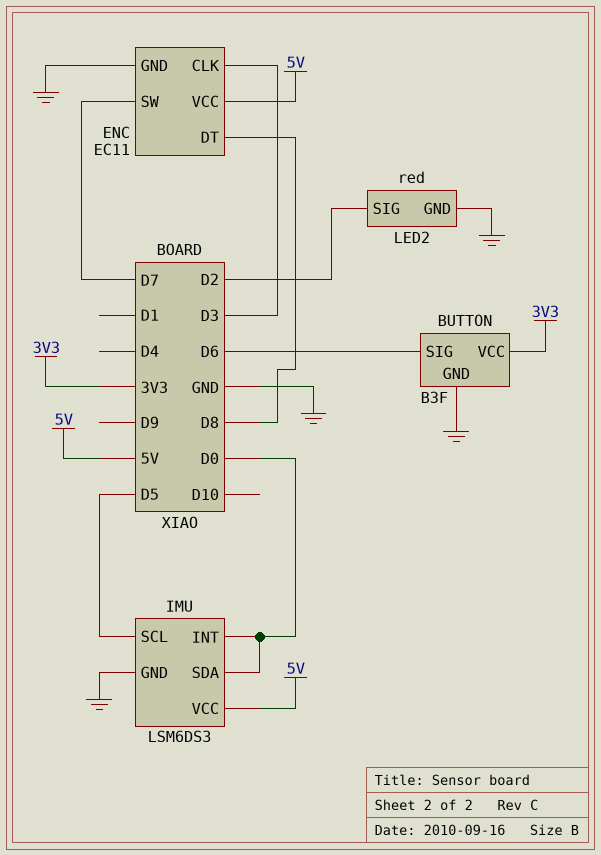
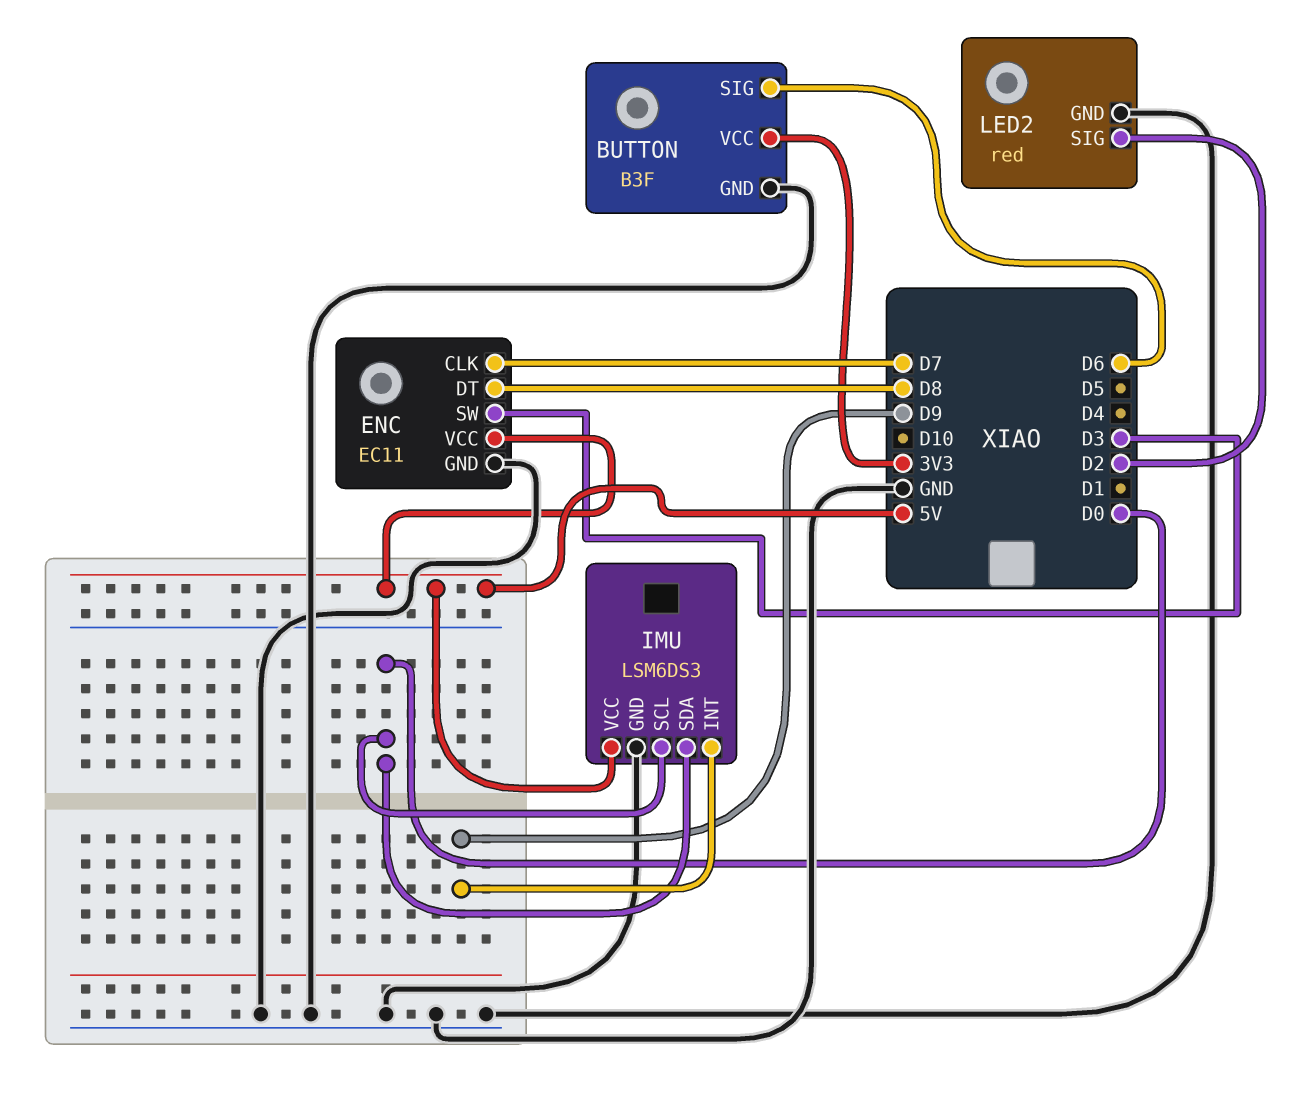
ENC pin CLK: D3 -> D7
ENC pin SW: D7 -> D3
IMU pin INT: D0 -> D9
IMU pin SCL: D5 -> D0

